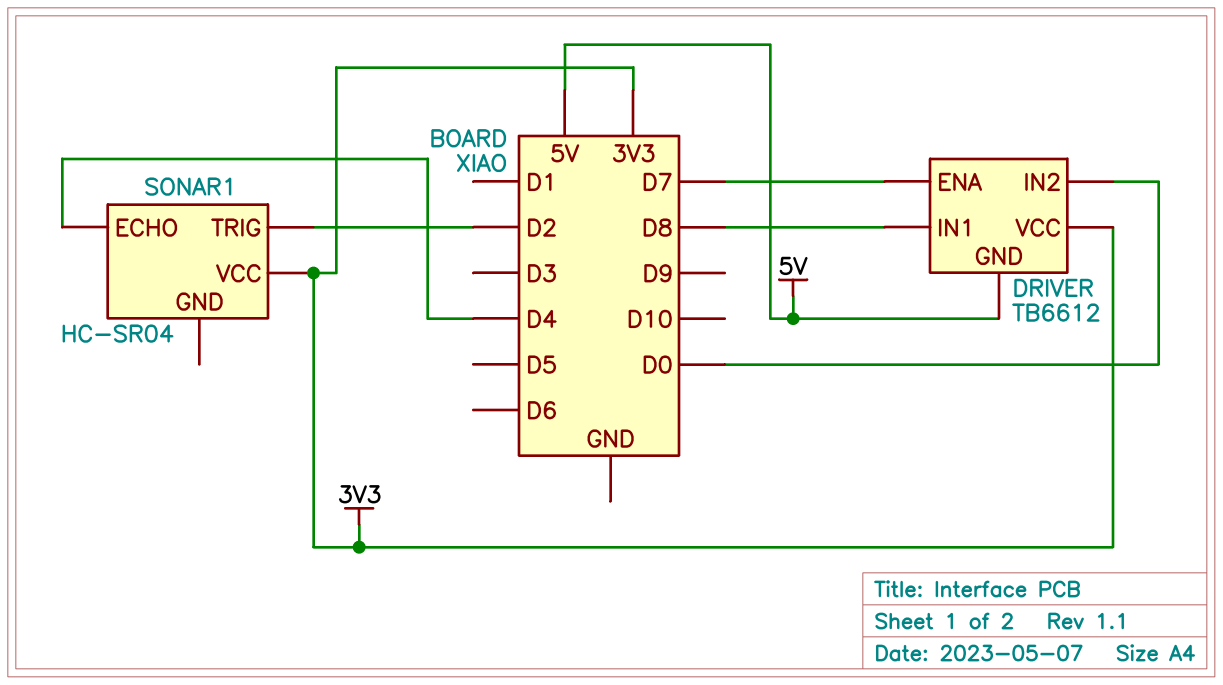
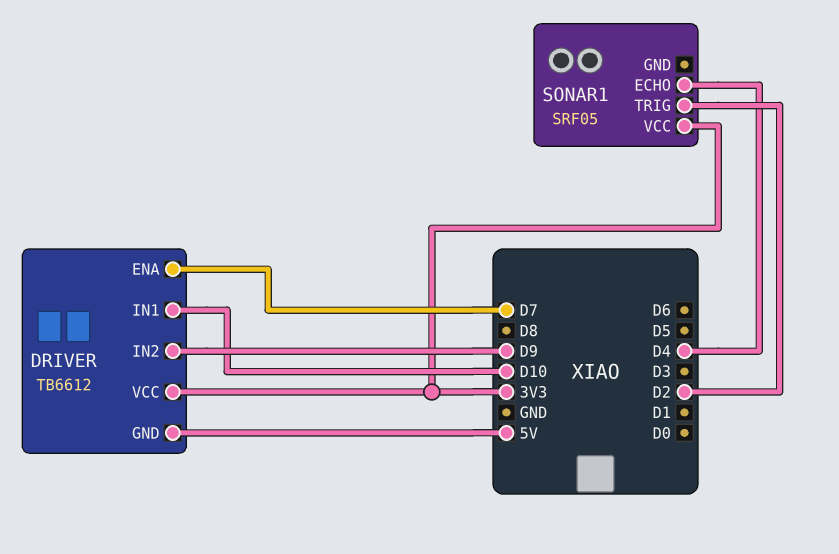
DRIVER pin IN1: D8 -> D10
DRIVER pin IN2: D0 -> D9
SONAR1: HC-SR04 -> SRF05

